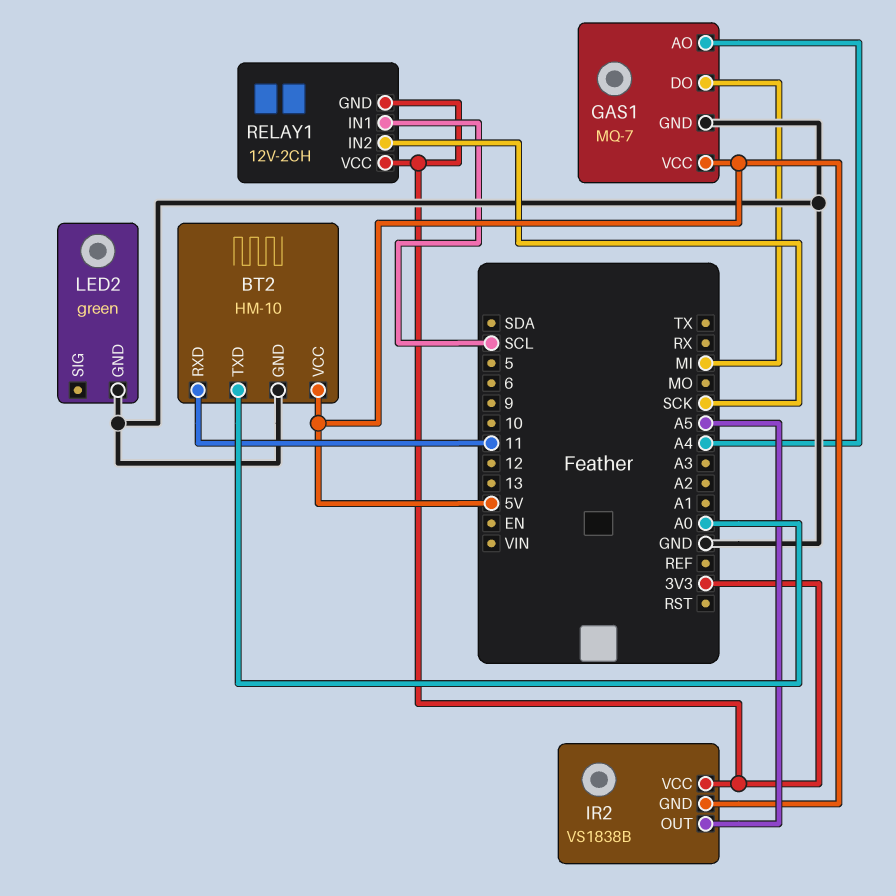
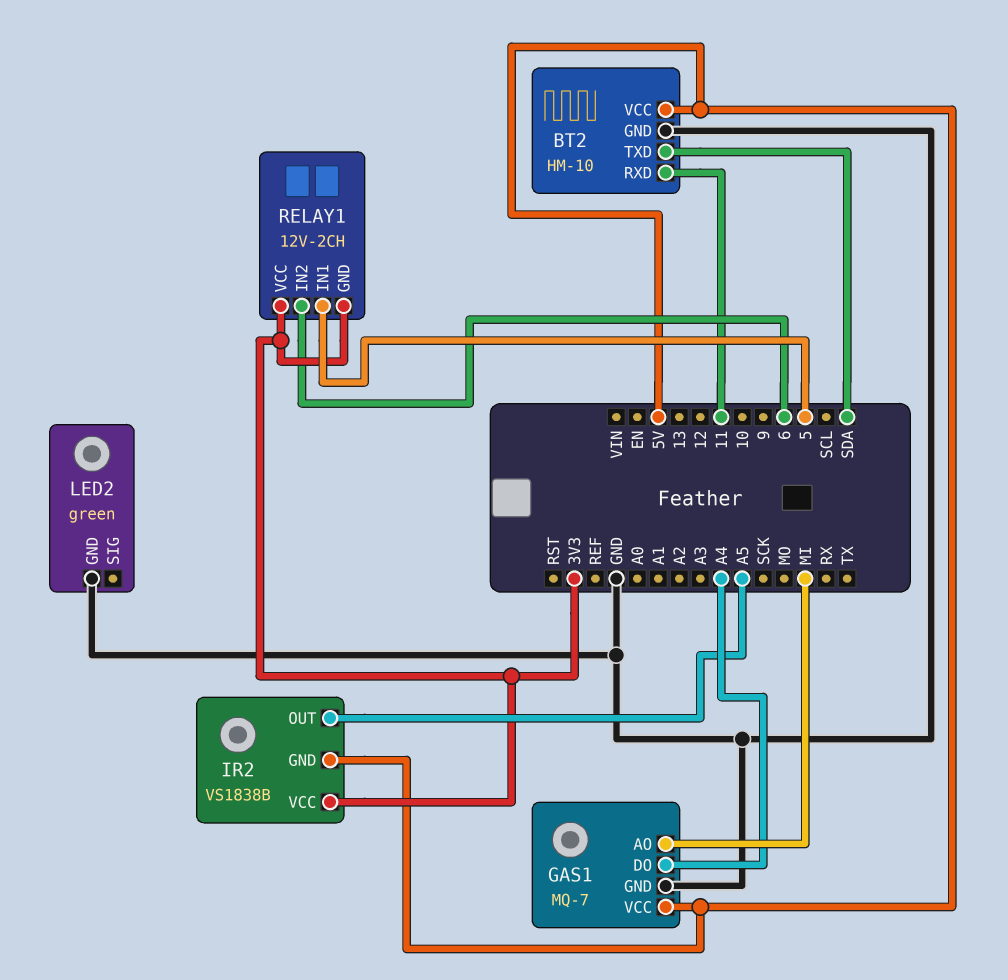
BT2 pin TXD: A0 -> SDA
GAS1 pin AO: A4 -> MI
GAS1 pin DO: MI -> A4
RELAY1 pin IN1: SCL -> 5
RELAY1 pin IN2: SCK -> 6

